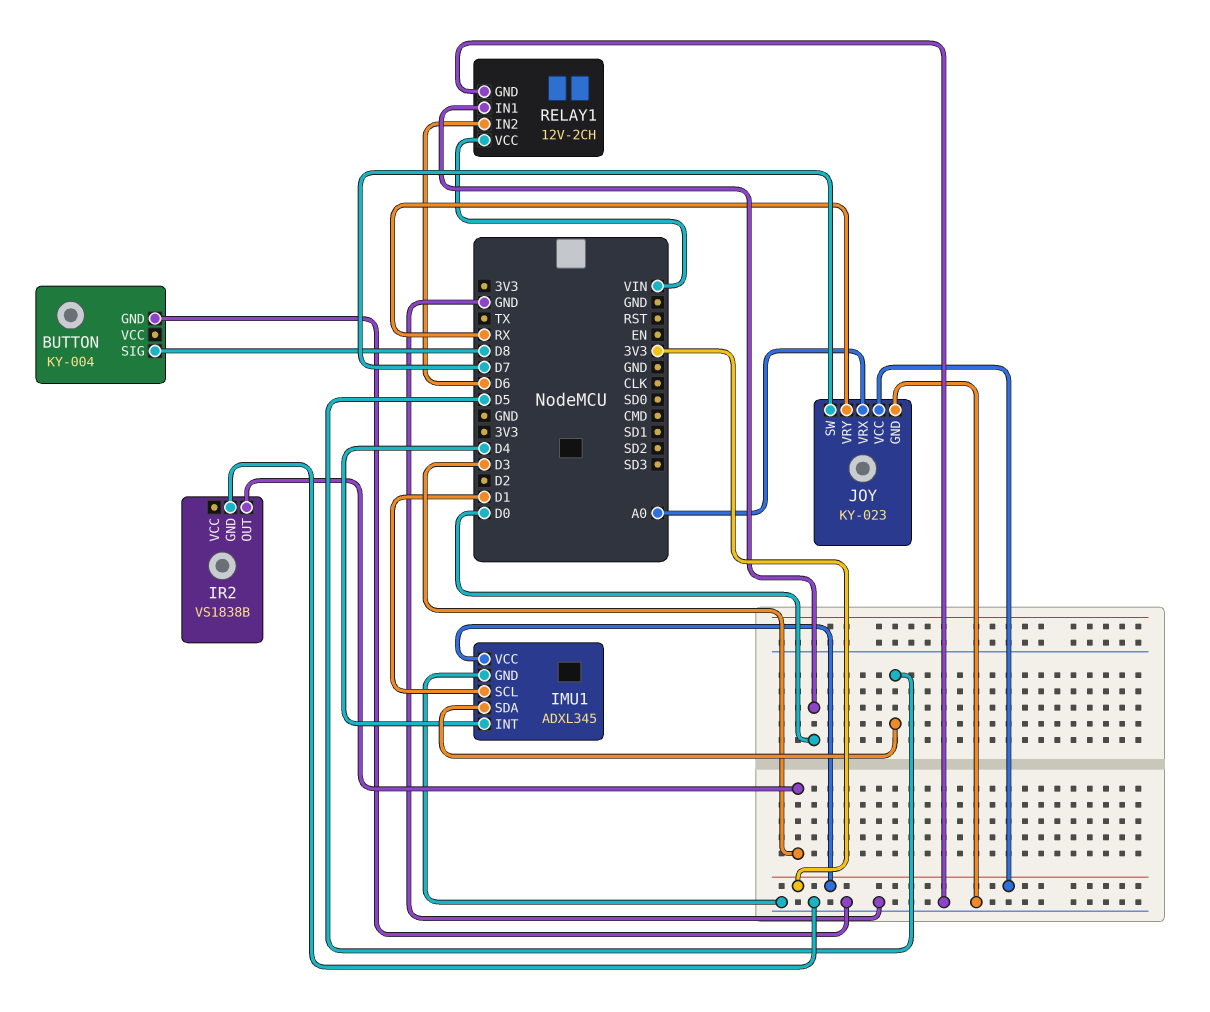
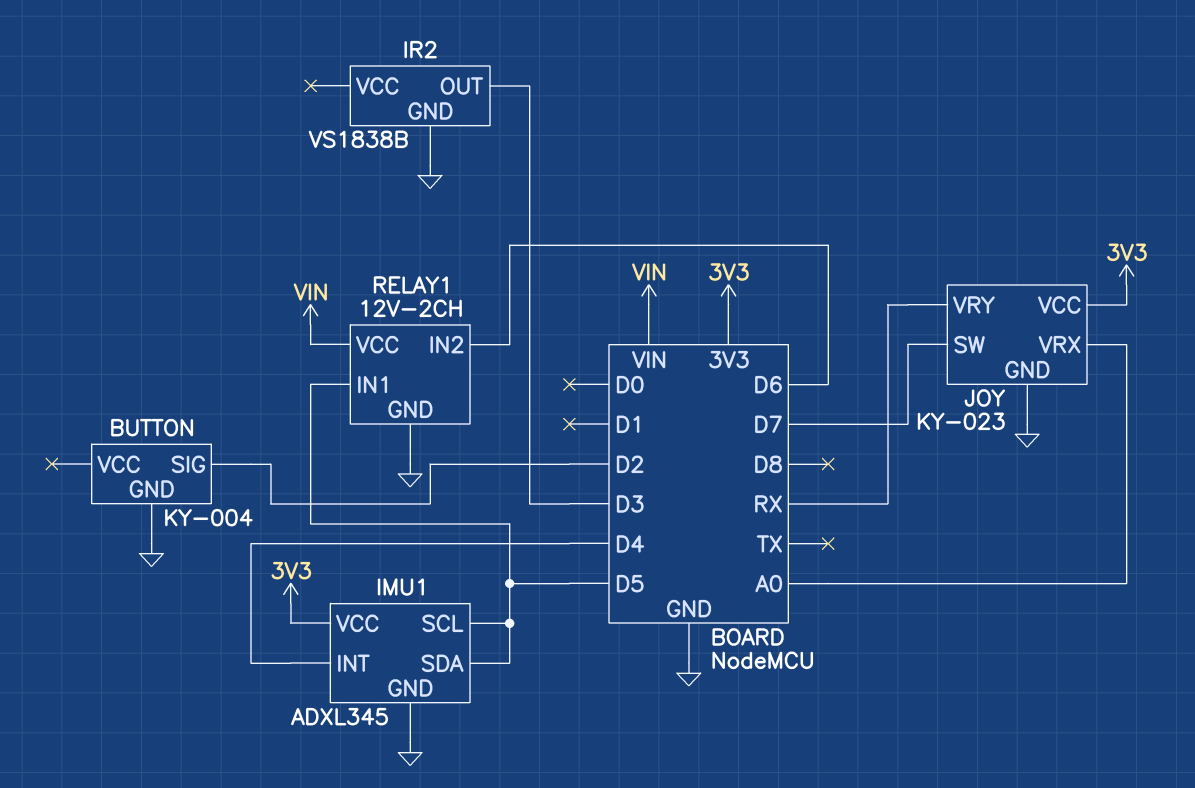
BUTTON pin SIG: D8 -> D2
IMU1 pin SCL: D1 -> D5
RELAY1 pin IN1: D0 -> D5

